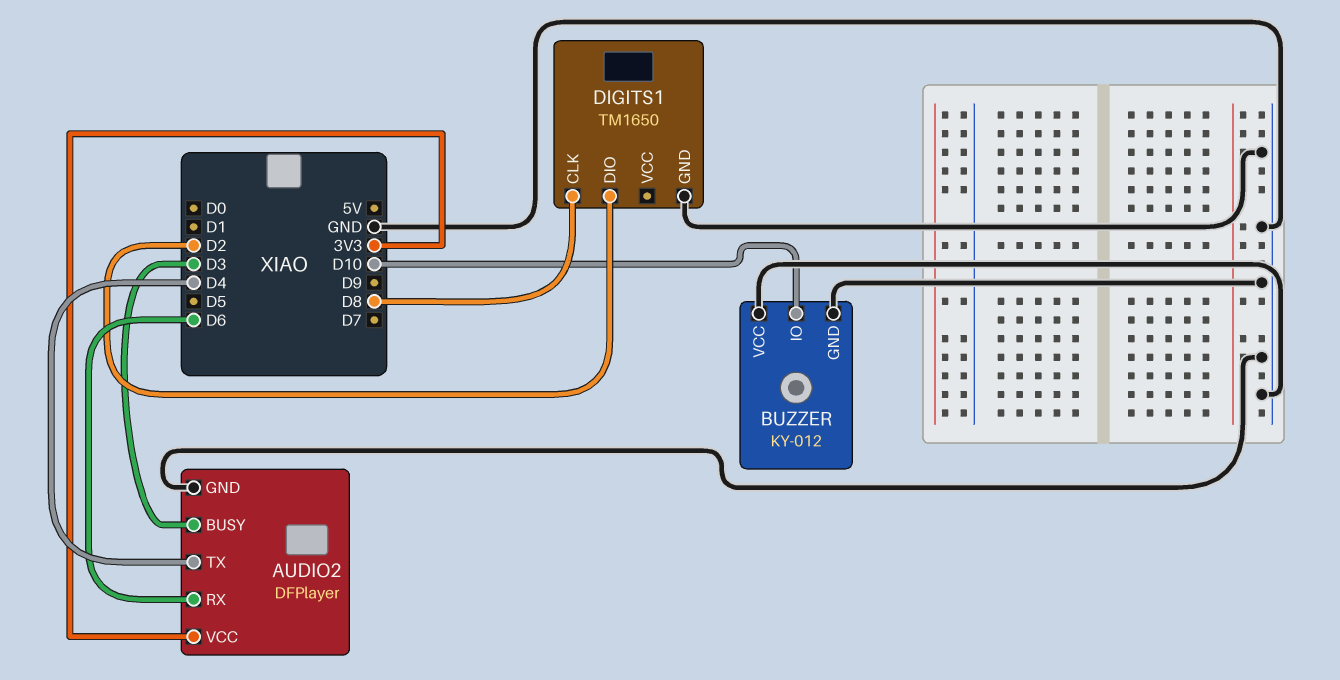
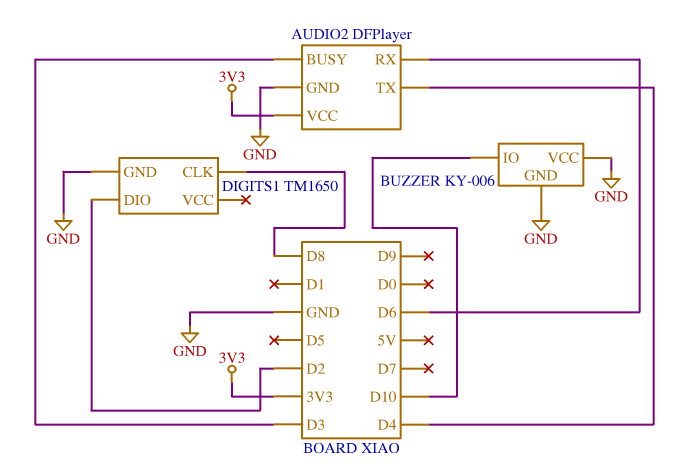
BUZZER: KY-012 -> KY-006

